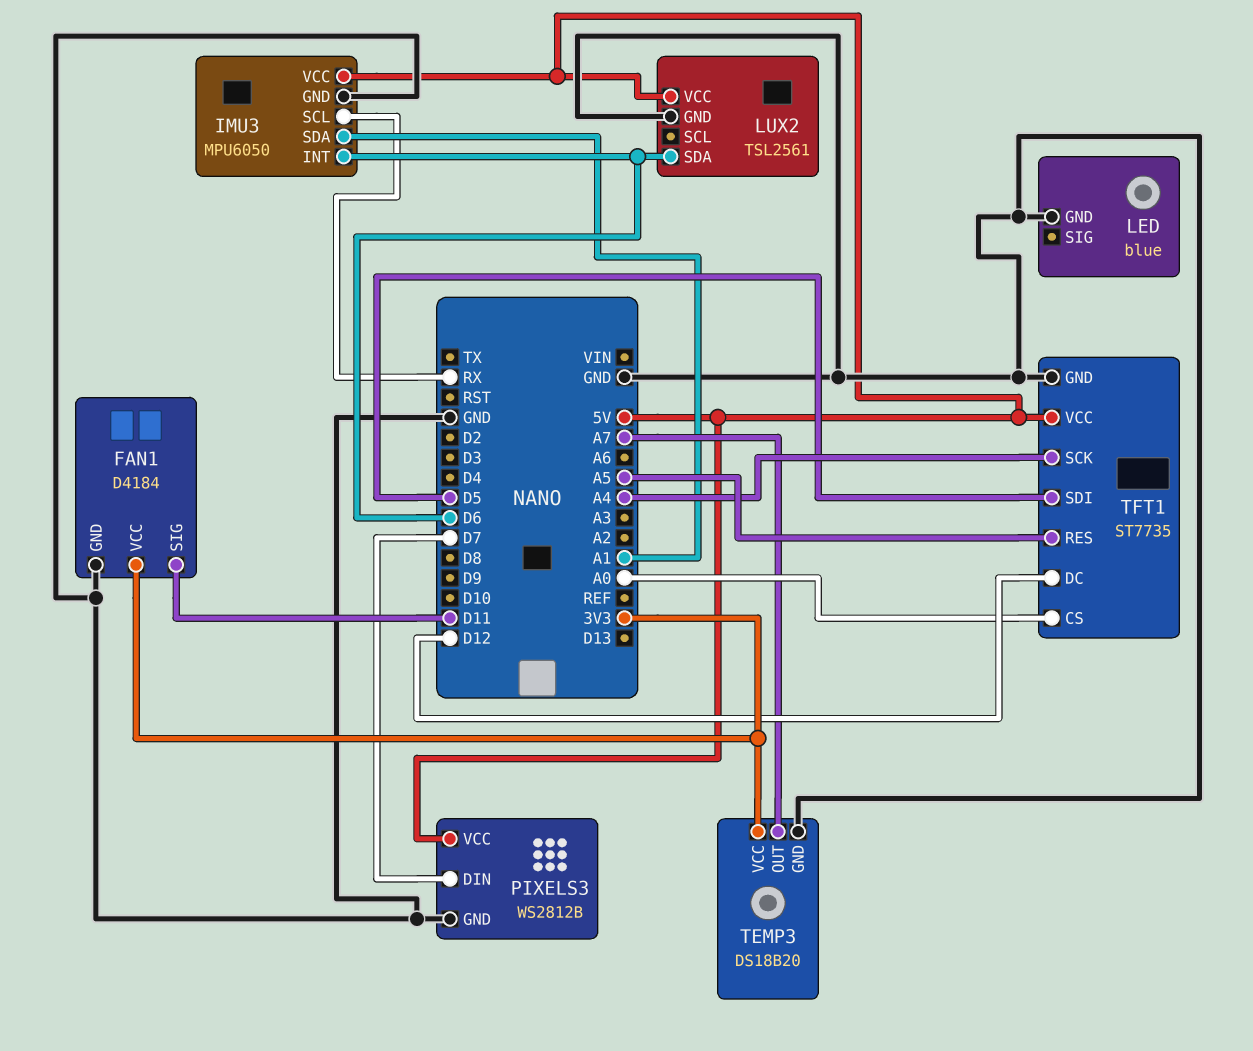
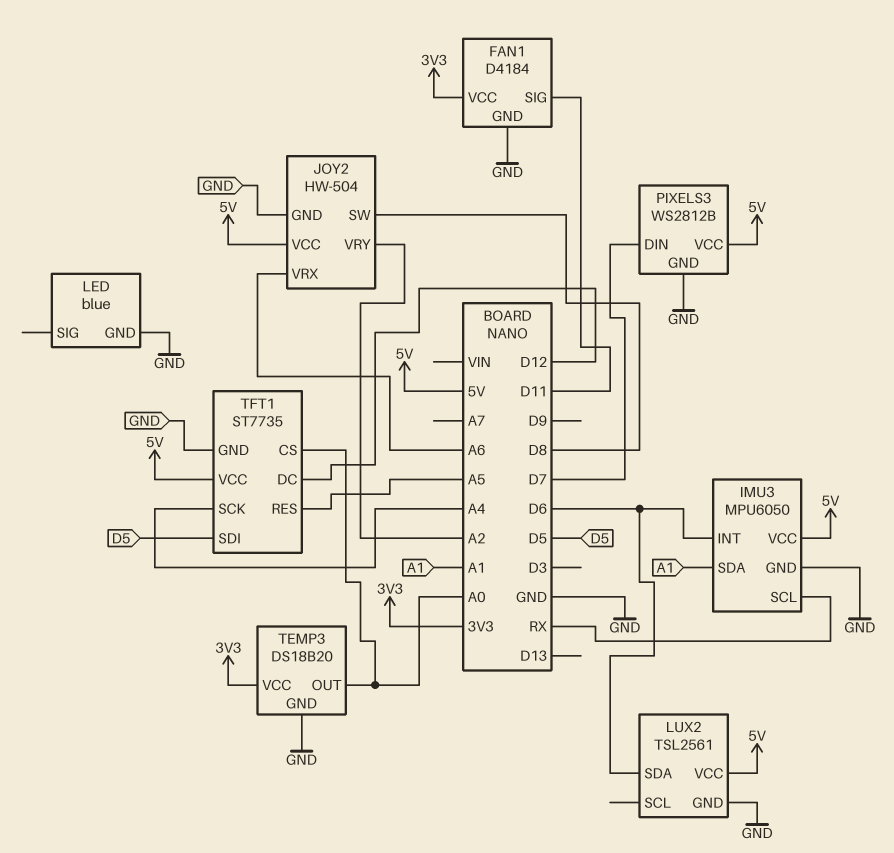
JOY2: none -> HW-504
JOY2 pin GND: none -> GND
JOY2 pin SW: none -> D8
JOY2 pin VCC: none -> 5V
JOY2 pin VRX: none -> A6
JOY2 pin VRY: none -> A2
TEMP3 pin OUT: A7 -> A0

